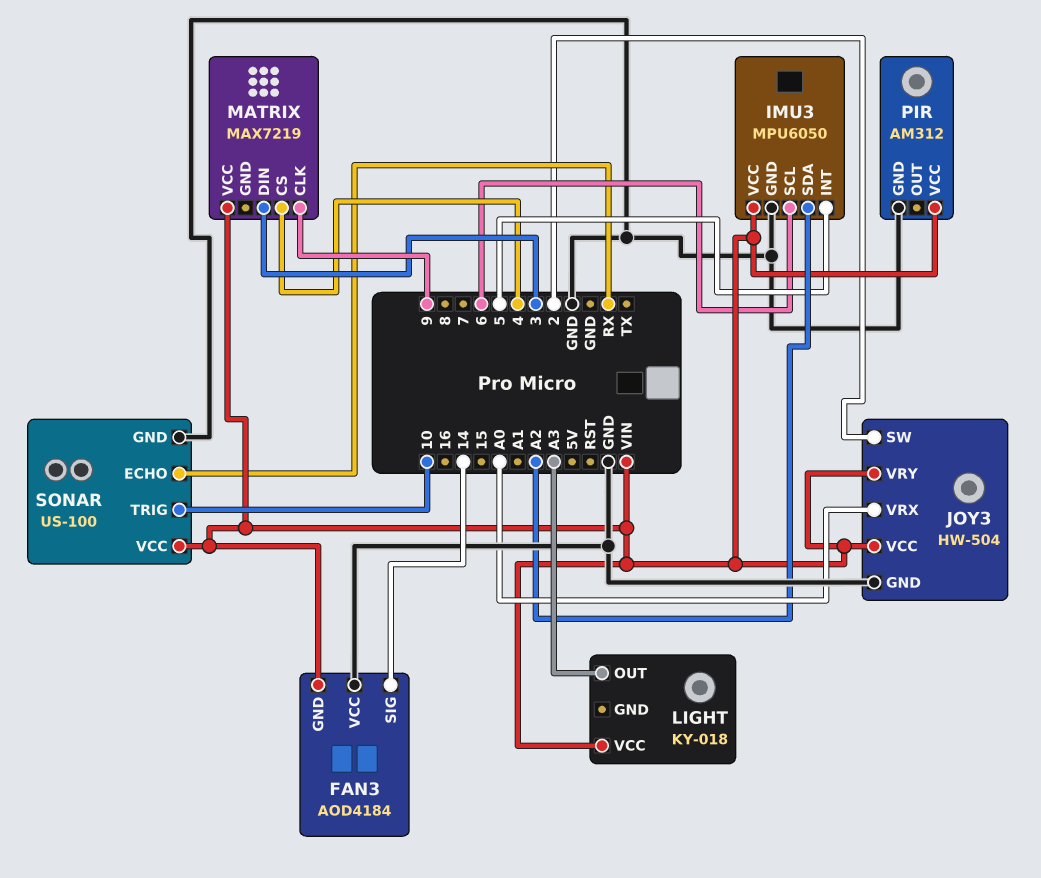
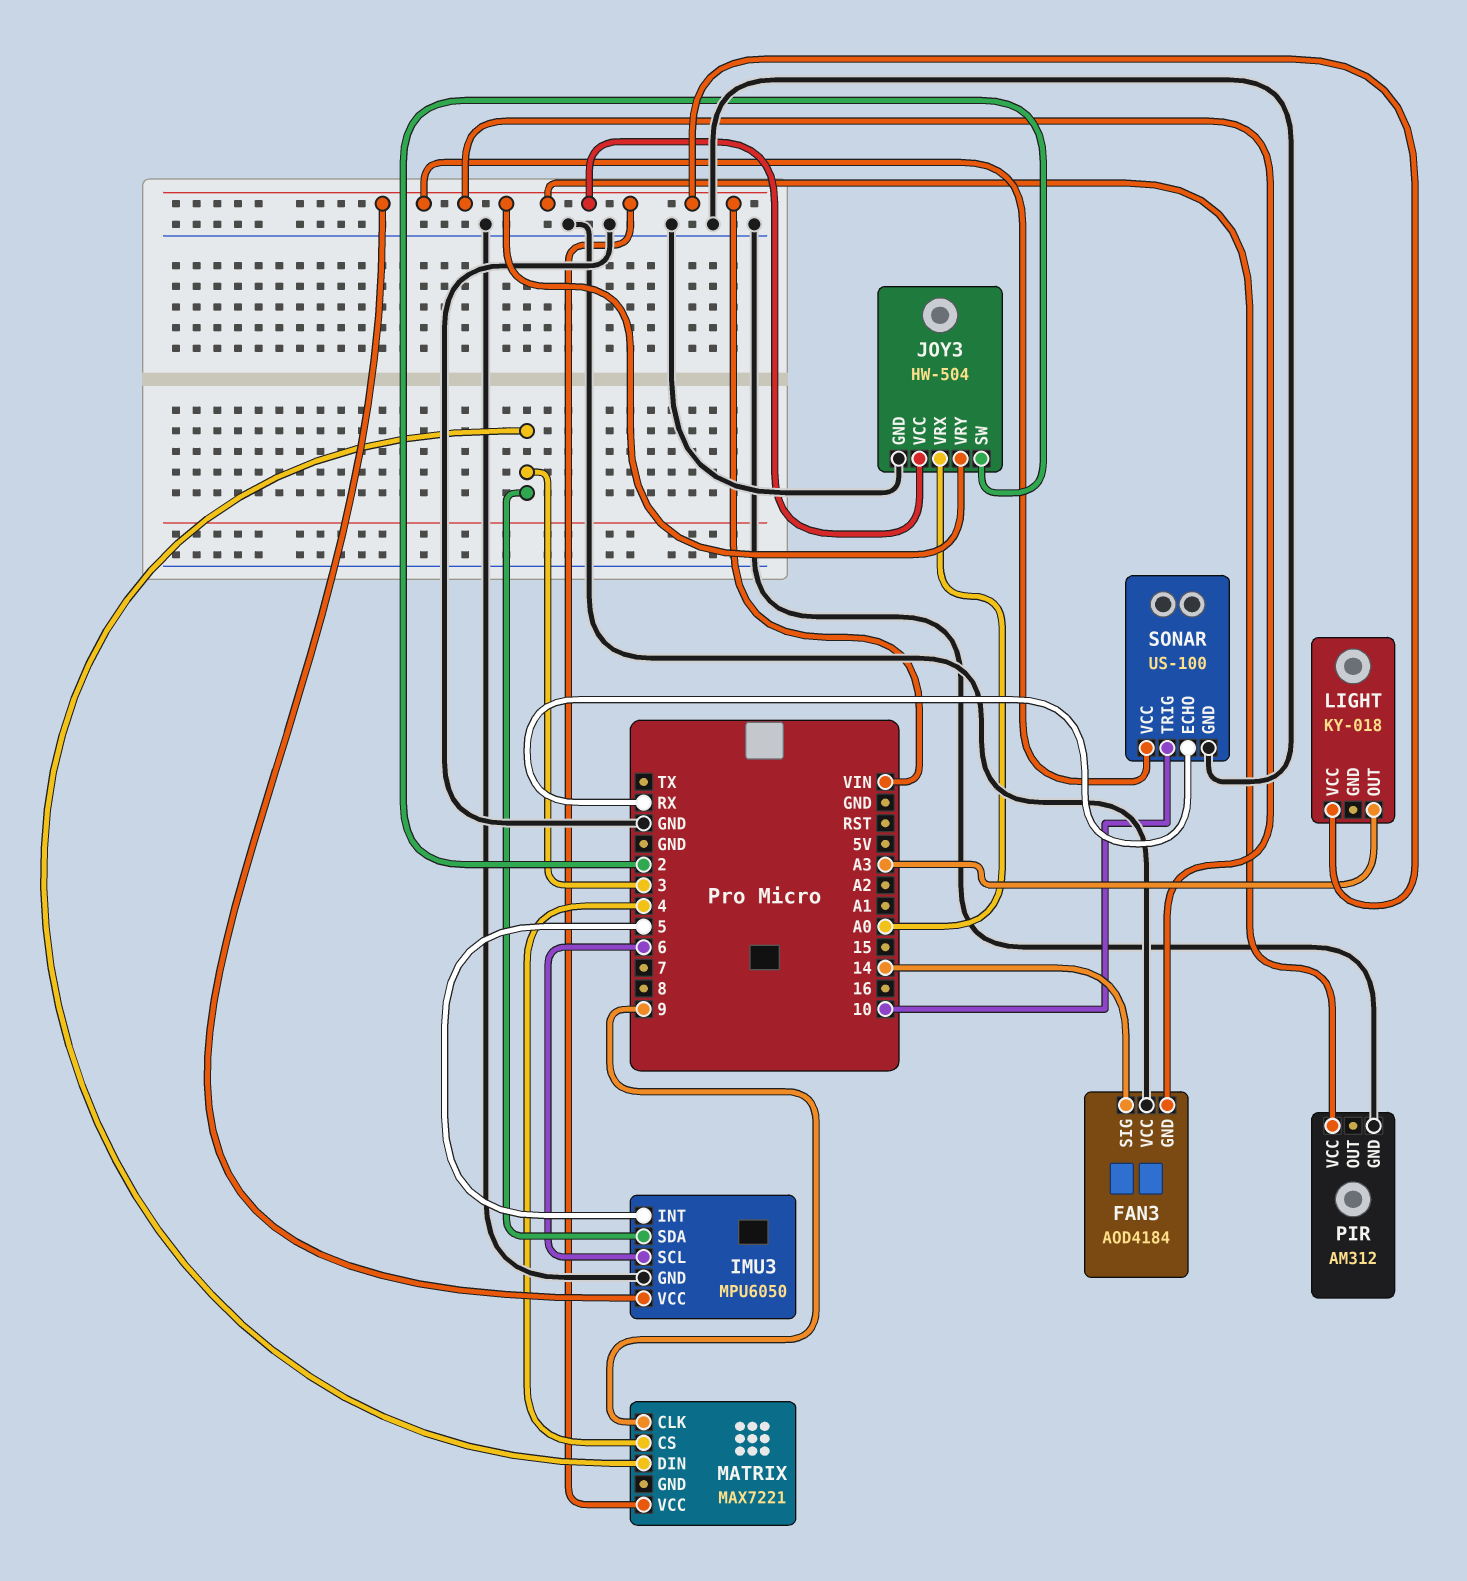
IMU3 pin SDA: A2 -> 3
MATRIX: MAX7219 -> MAX7221

